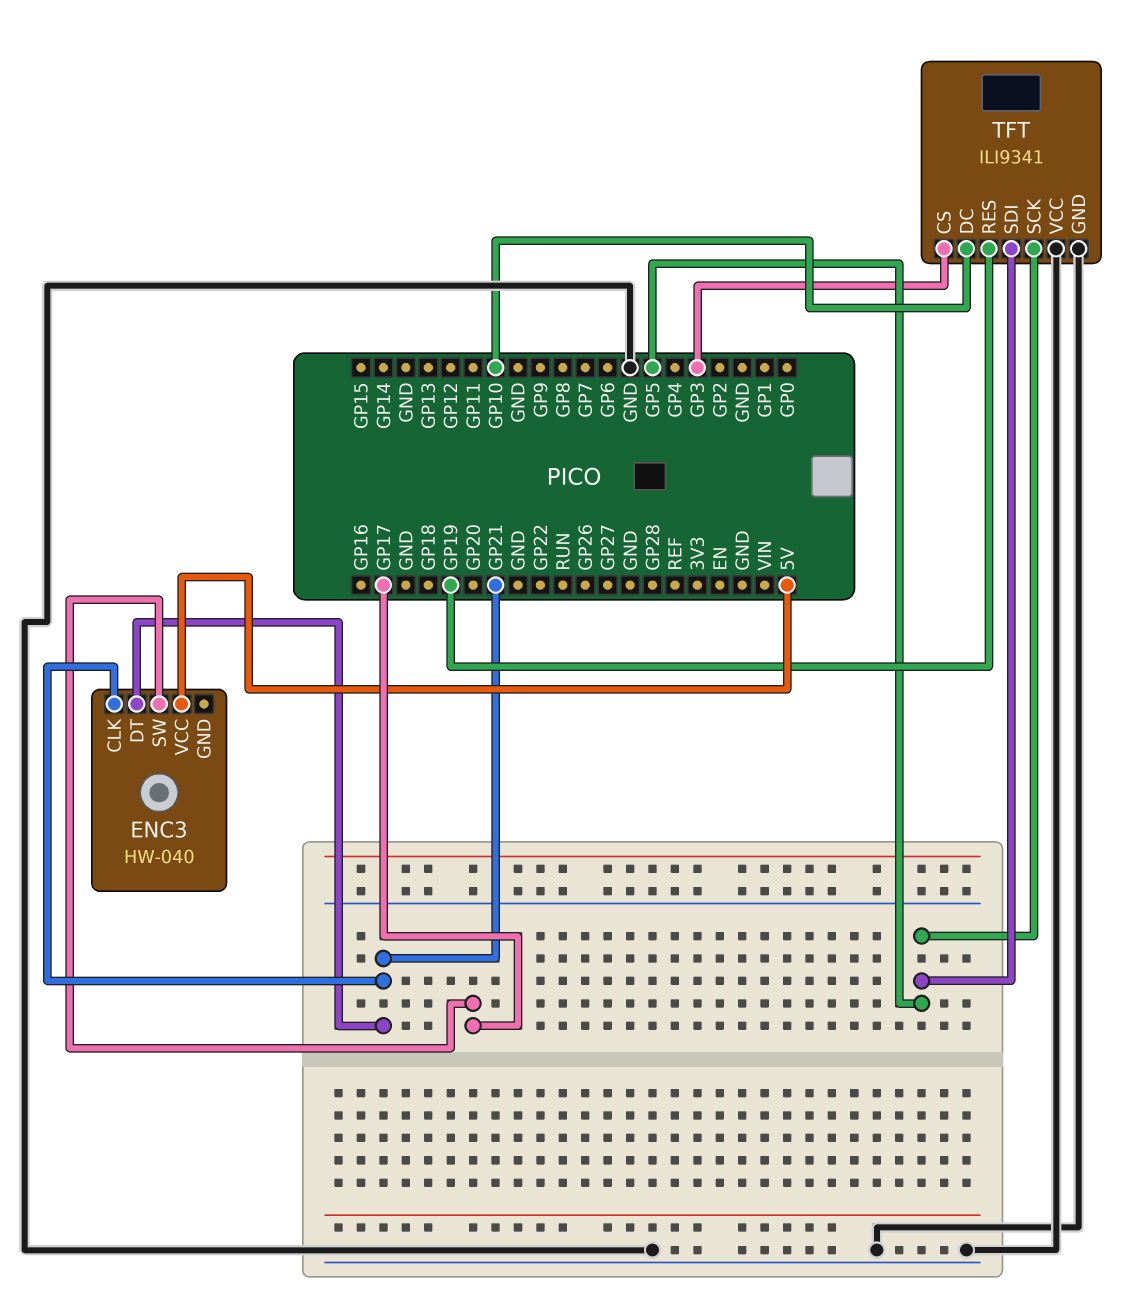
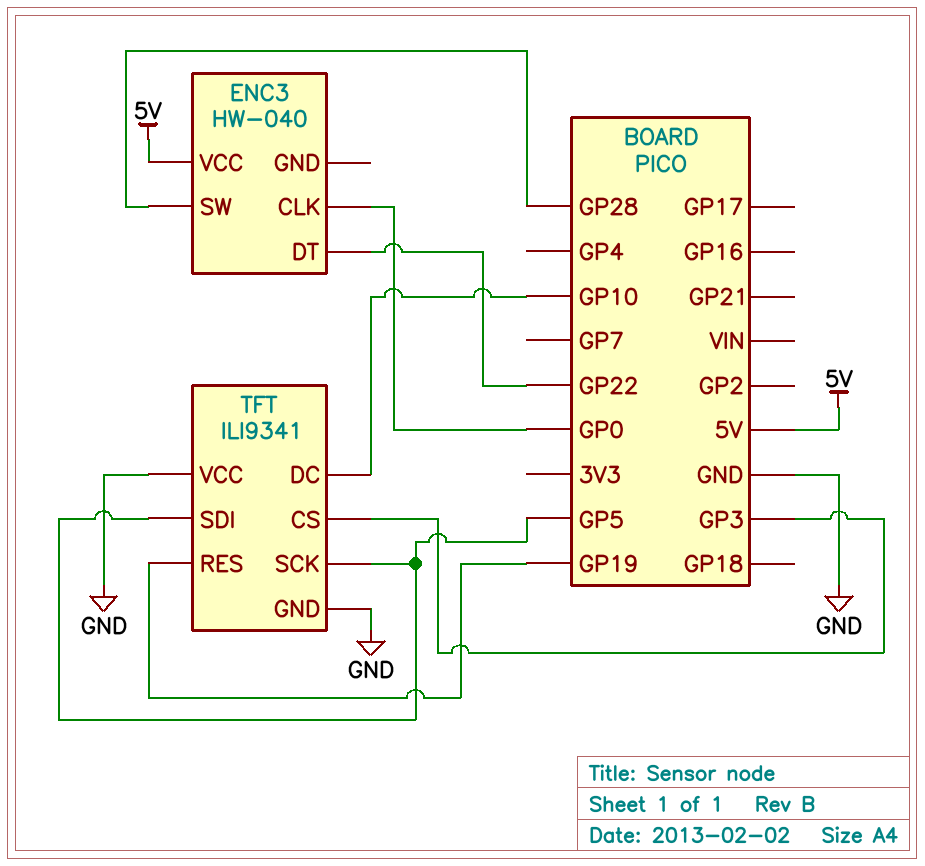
ENC3 pin CLK: GP21 -> GP0
ENC3 pin DT: GP21 -> GP22
ENC3 pin SW: GP17 -> GP28

